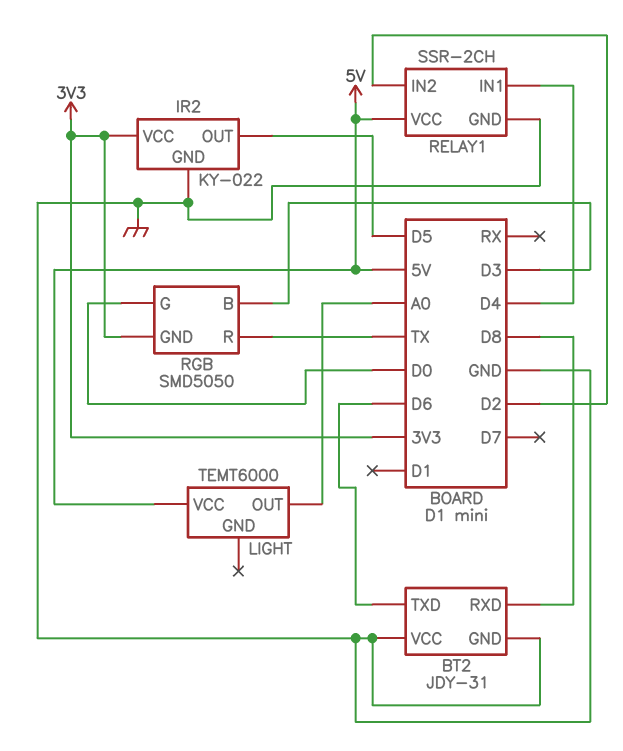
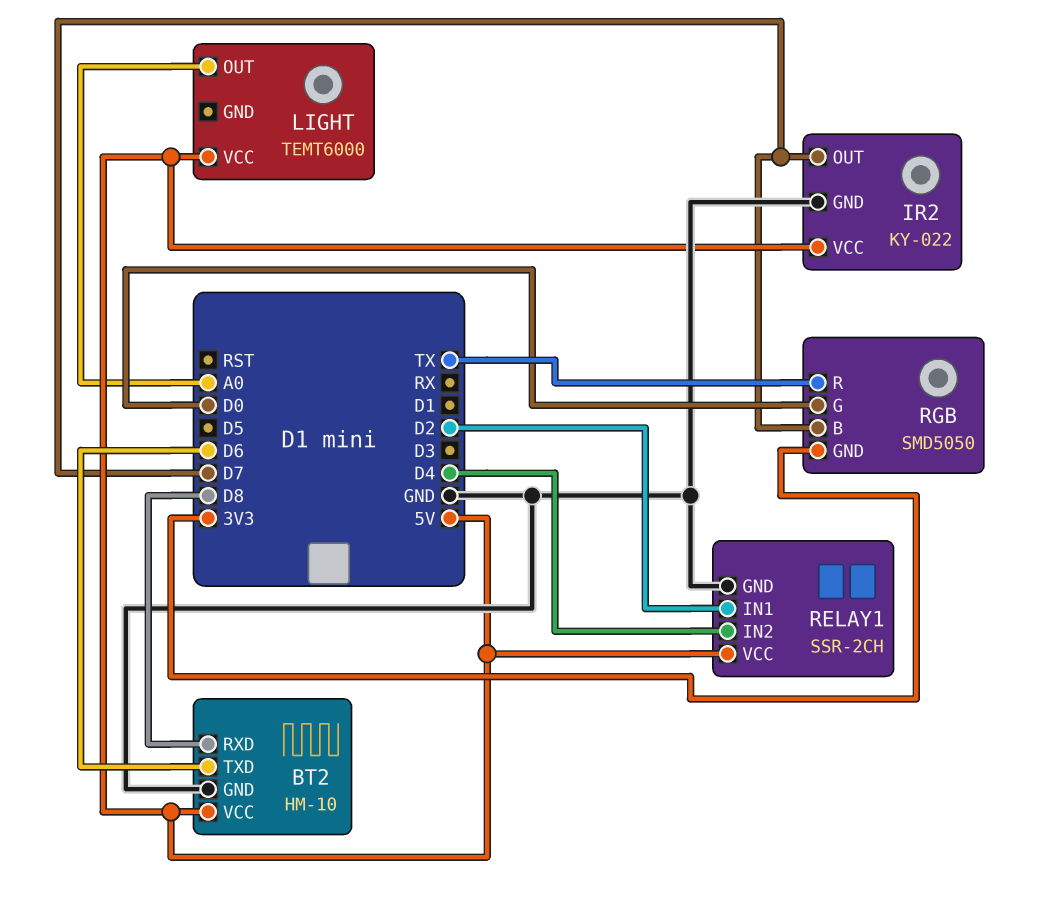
BT2: JDY-31 -> HM-10
BT2 pin VCC: GND -> 5V
IR2 pin OUT: D5 -> D7
IR2 pin VCC: 3V3 -> 5V
RELAY1 pin IN1: D4 -> D2
RELAY1 pin IN2: D2 -> D4
RGB pin B: D3 -> D7

